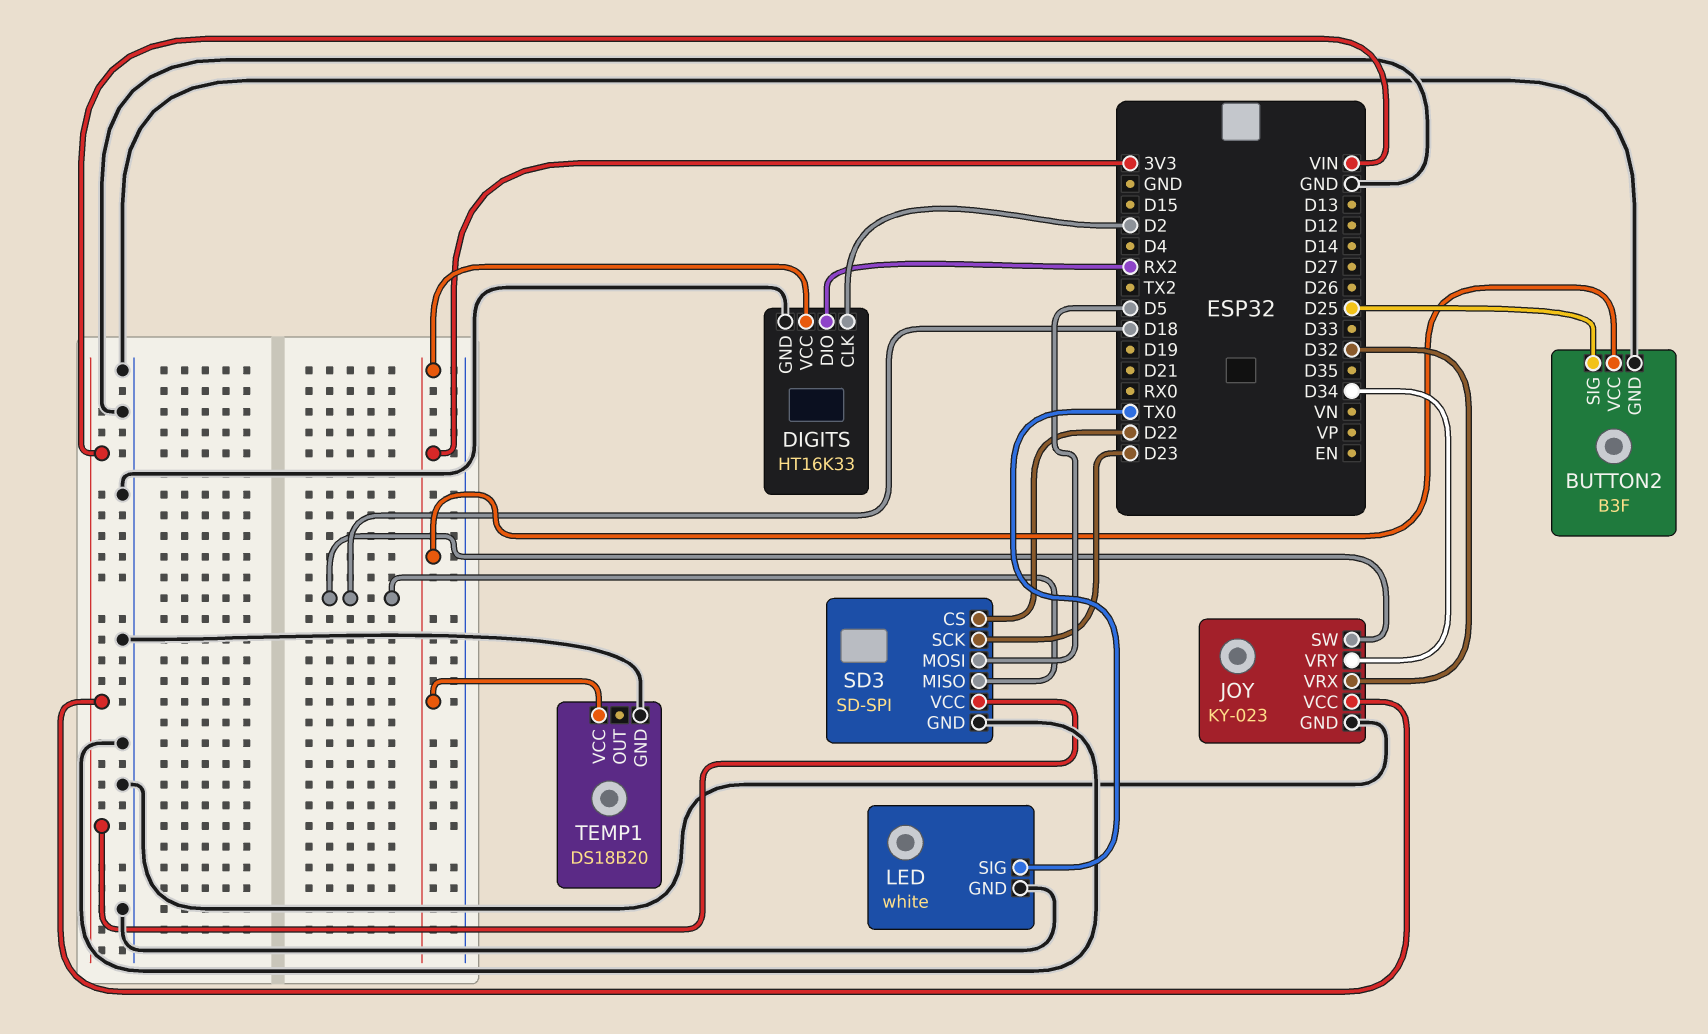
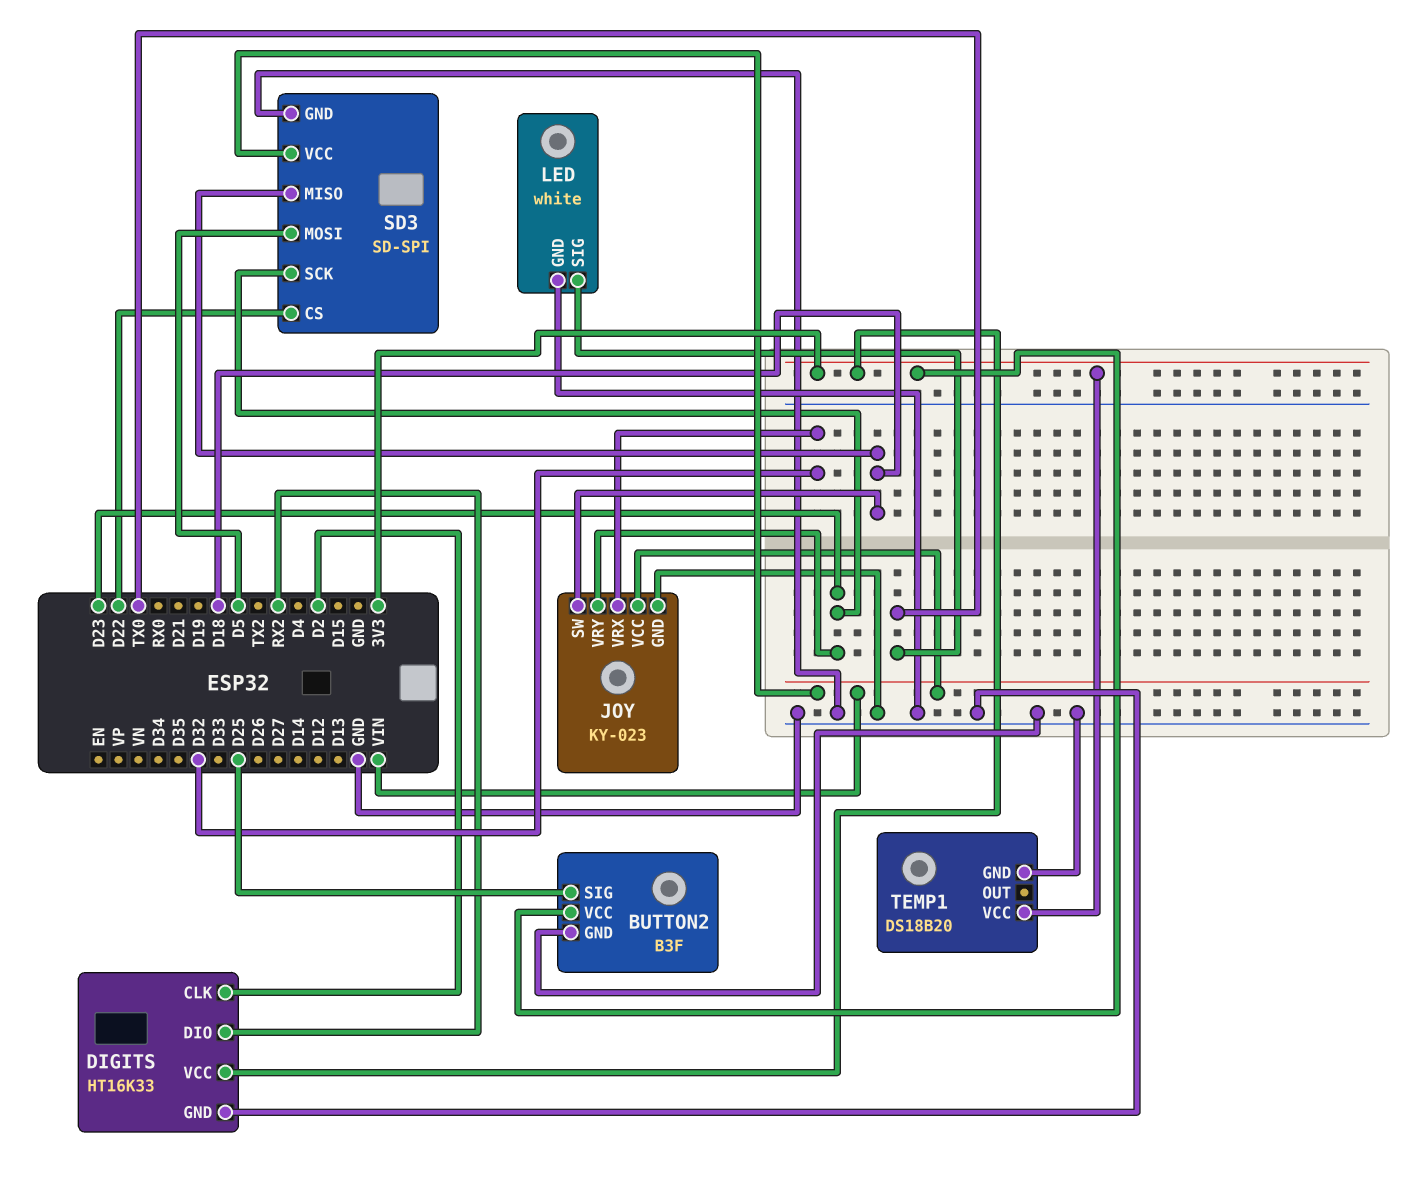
JOY pin VRY: D34 -> D23

